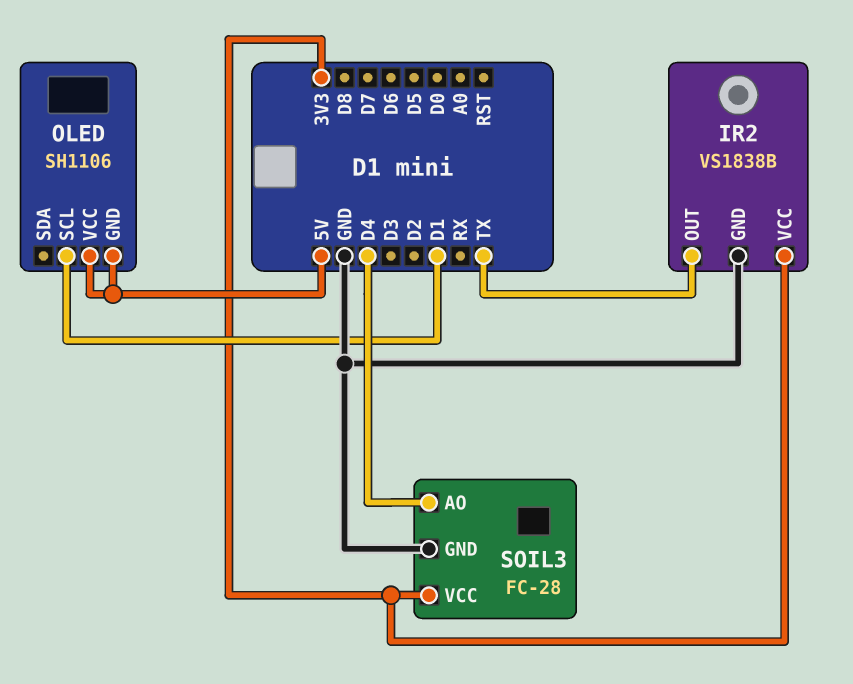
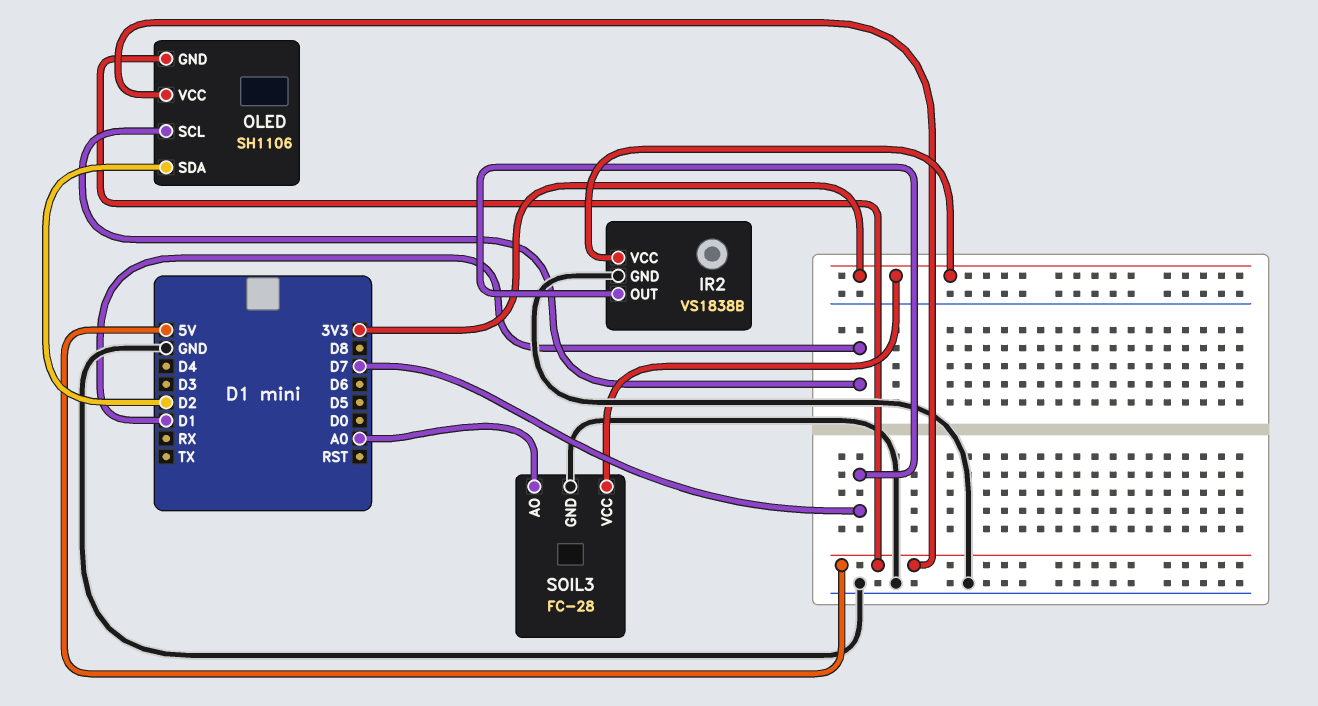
IR2 pin OUT: TX -> D7
OLED pin SDA: none -> D2
SOIL3 pin AO: D4 -> A0

